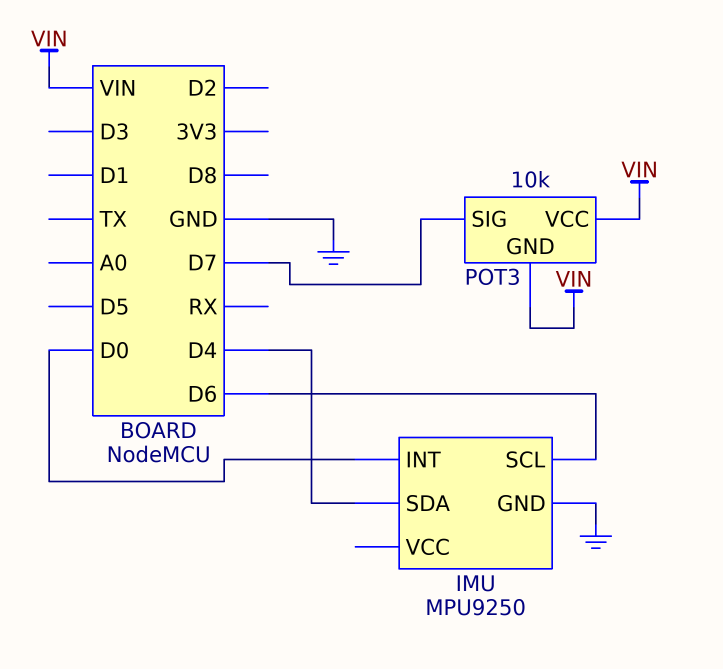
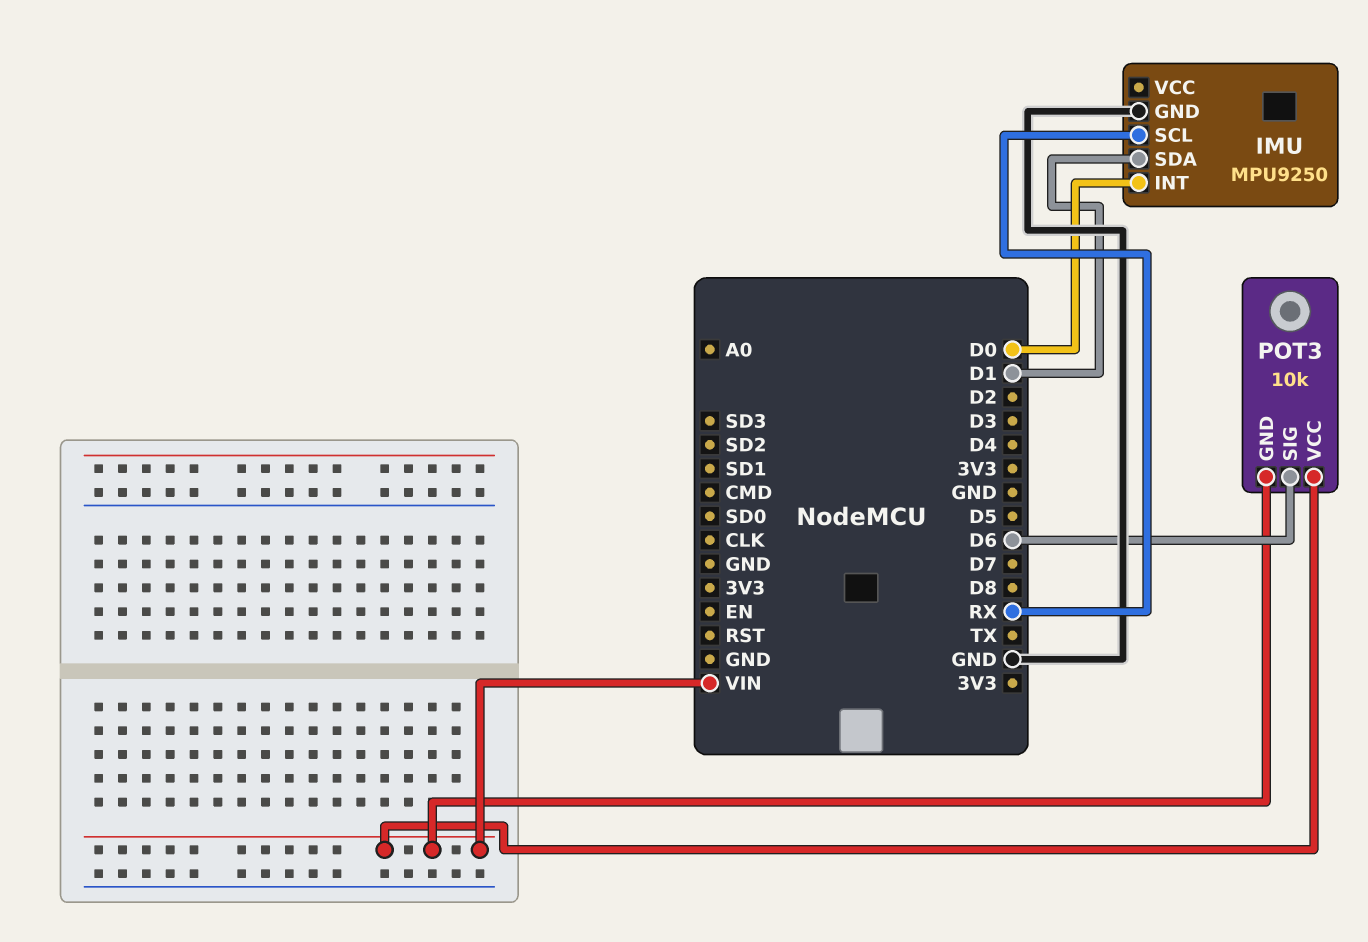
IMU pin SCL: D6 -> RX
IMU pin SDA: D4 -> D1
POT3 pin SIG: D7 -> D6

